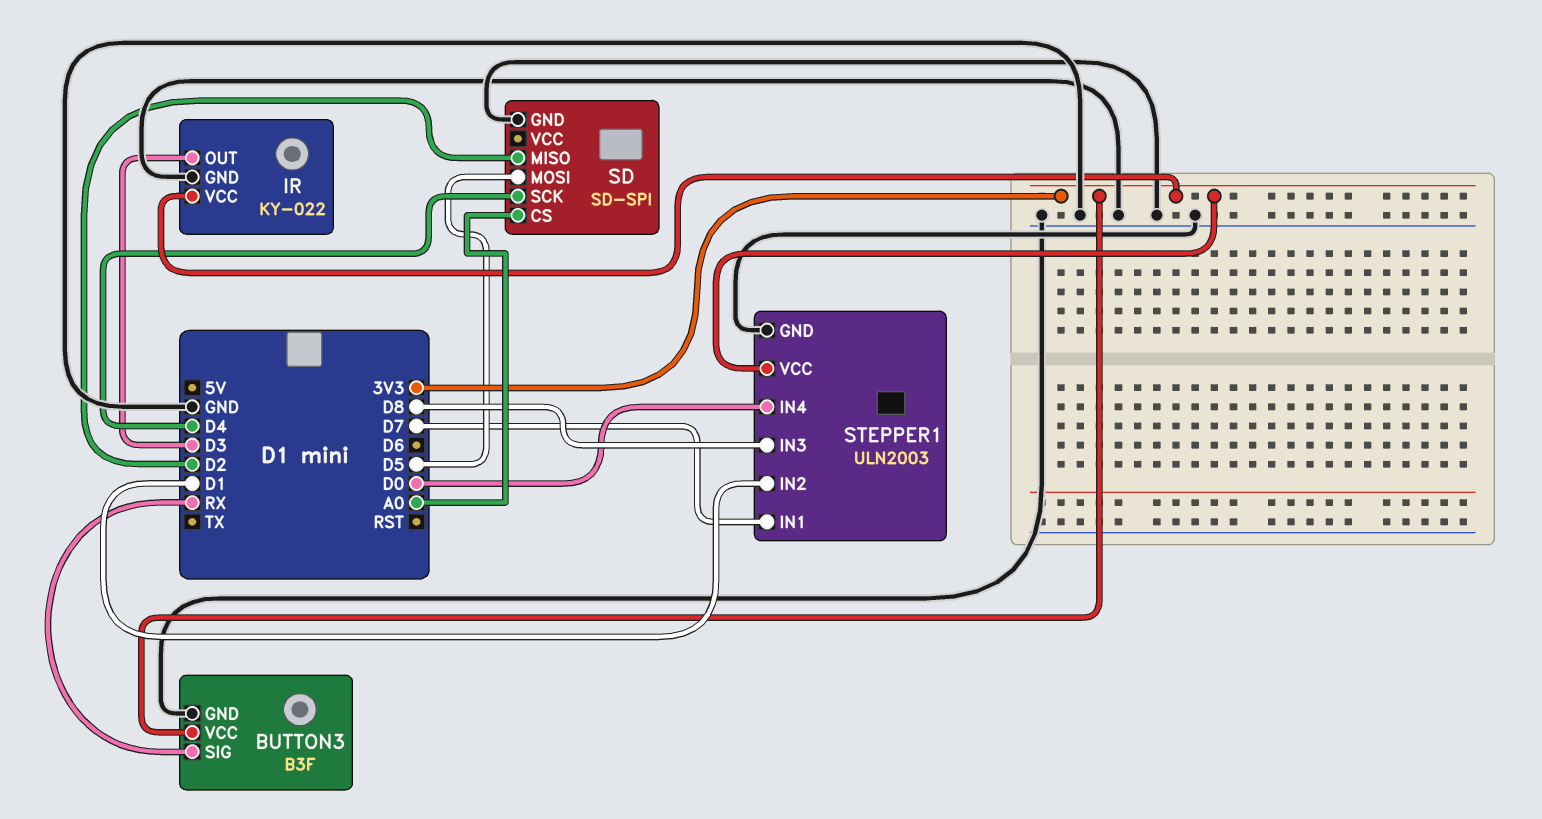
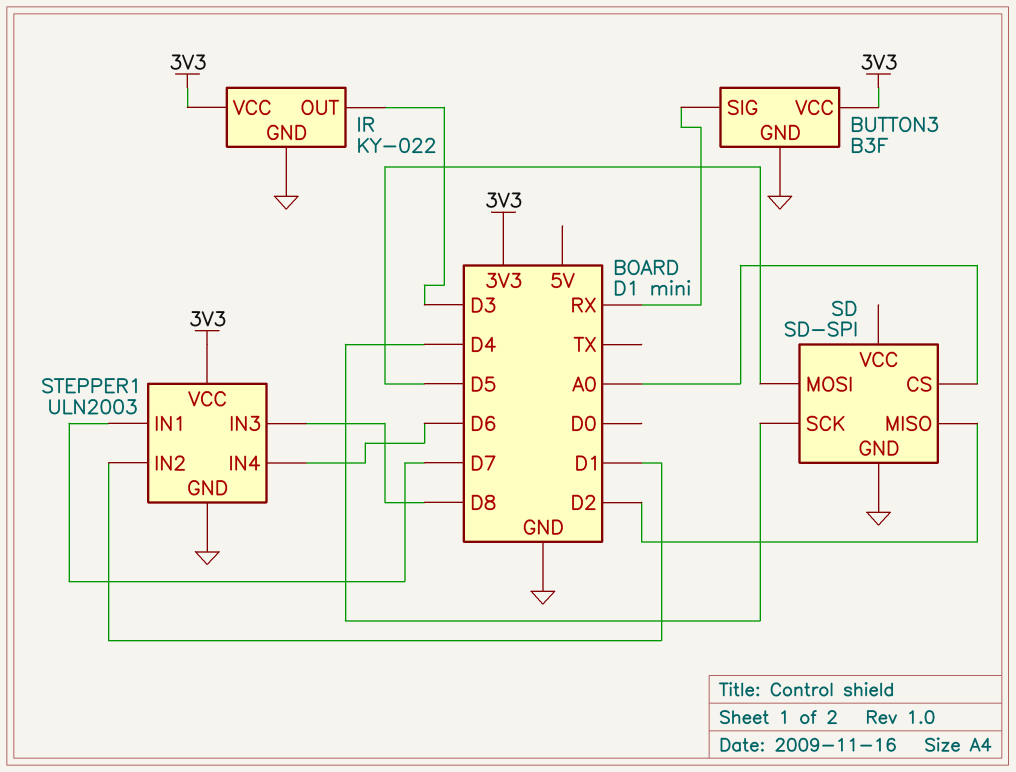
STEPPER1 pin IN4: D0 -> D6

